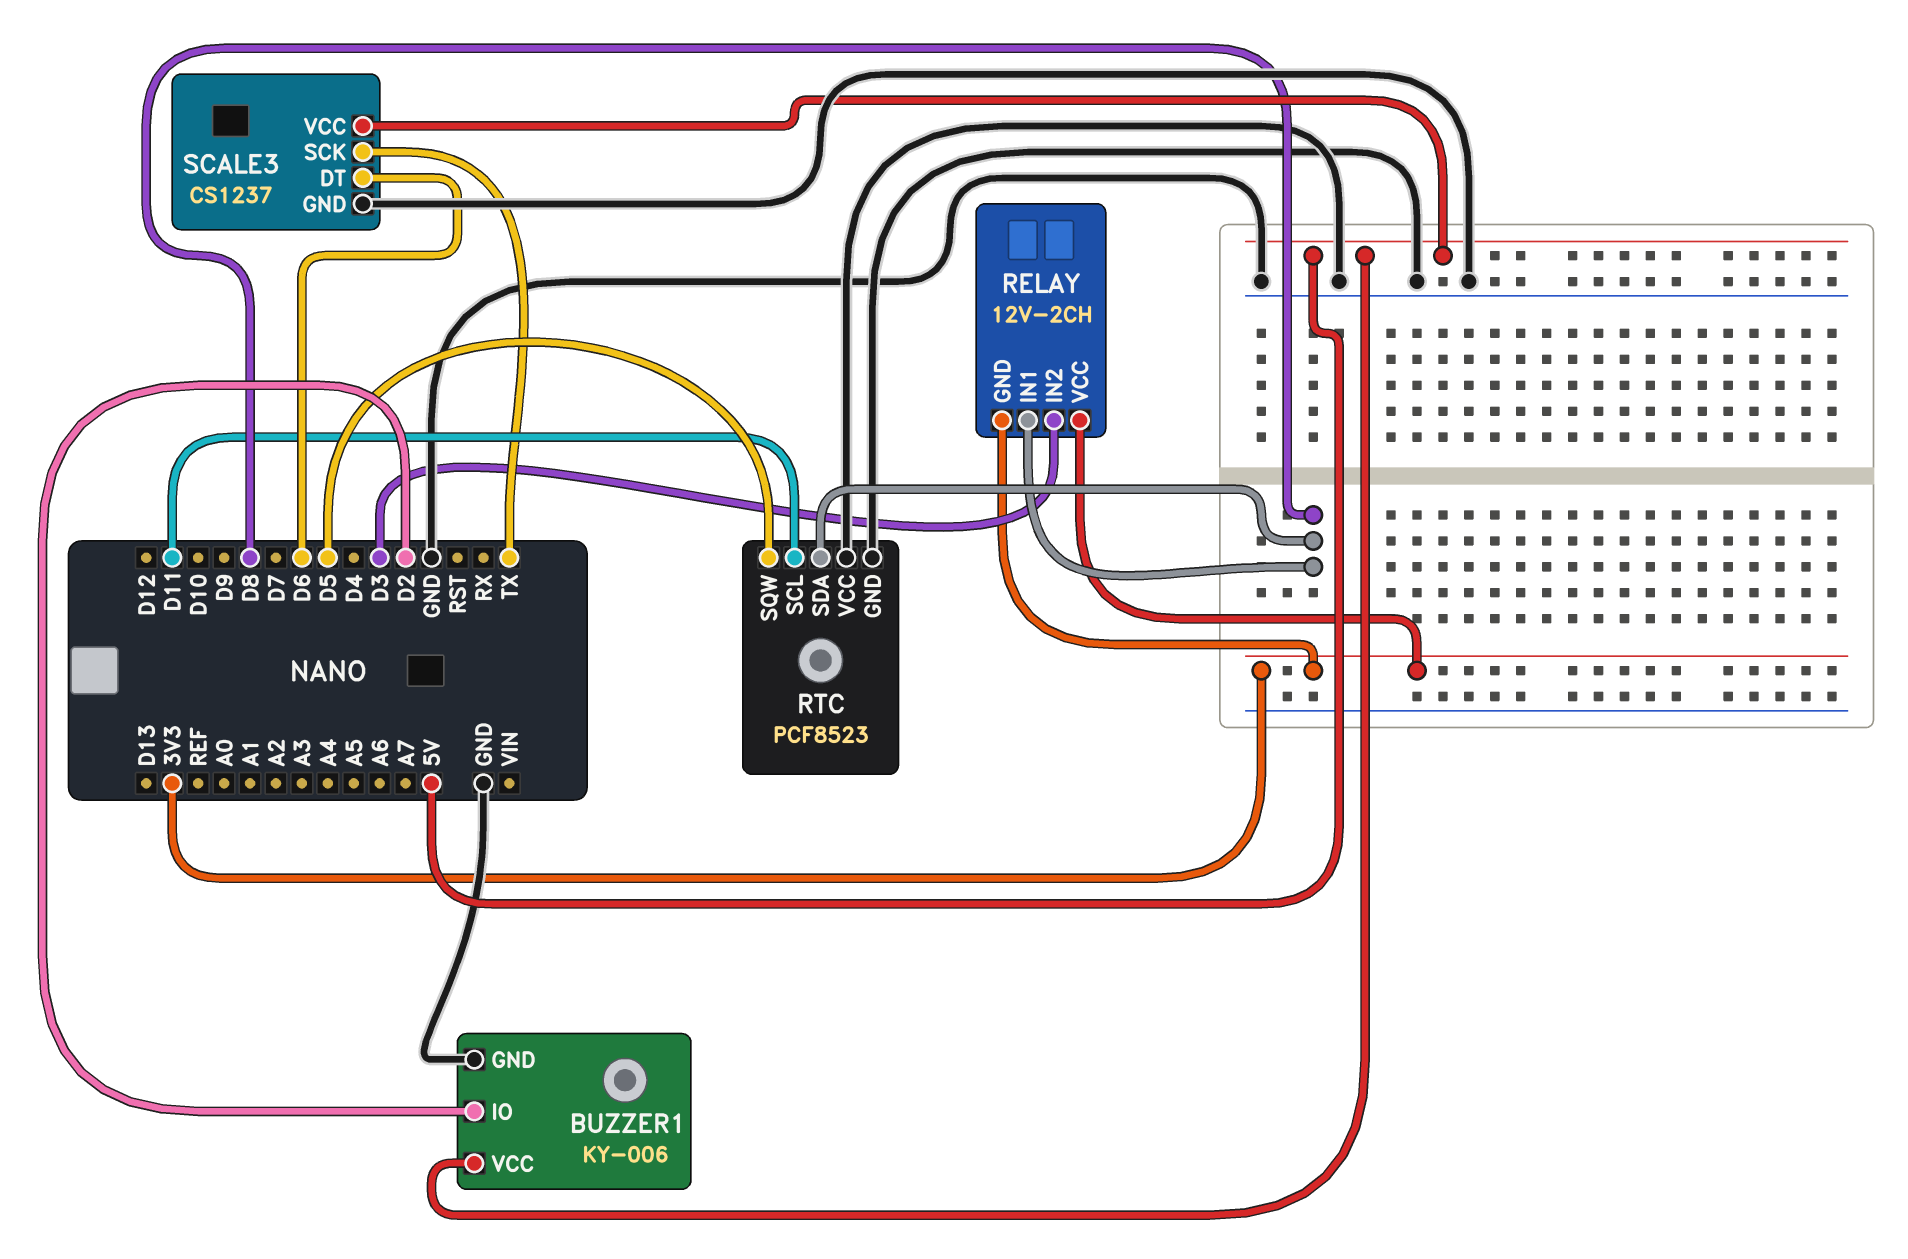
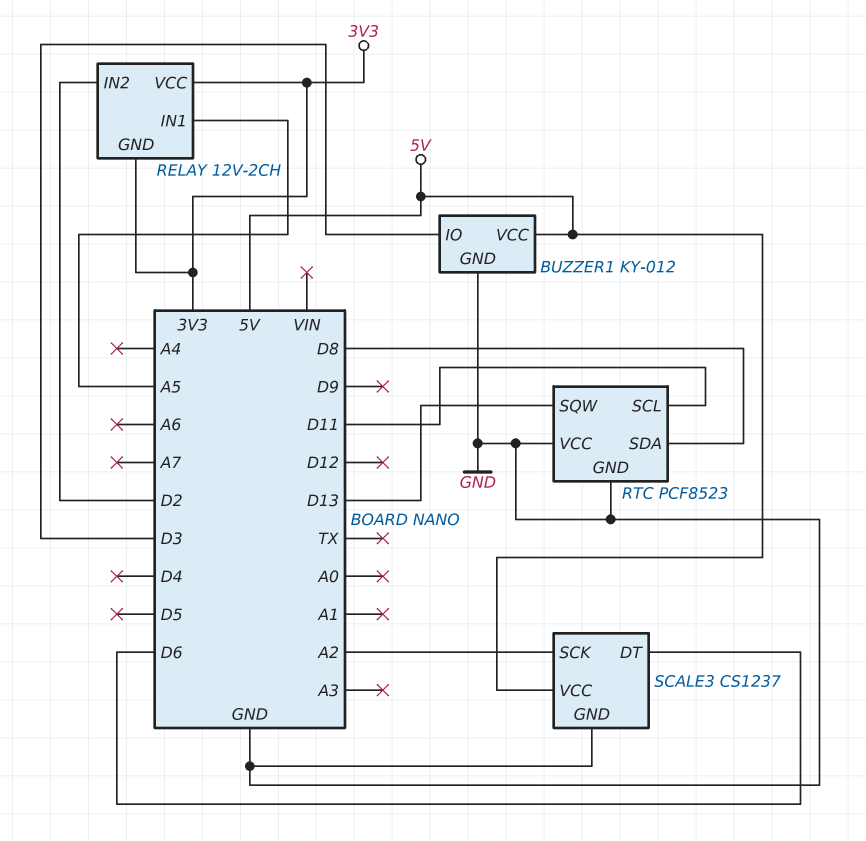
BUZZER1: KY-006 -> KY-012
BUZZER1 pin IO: D2 -> D3
RELAY pin IN1: D8 -> A5
RELAY pin IN2: D3 -> D2
RTC pin SQW: D5 -> D13
SCALE3 pin SCK: TX -> A2

